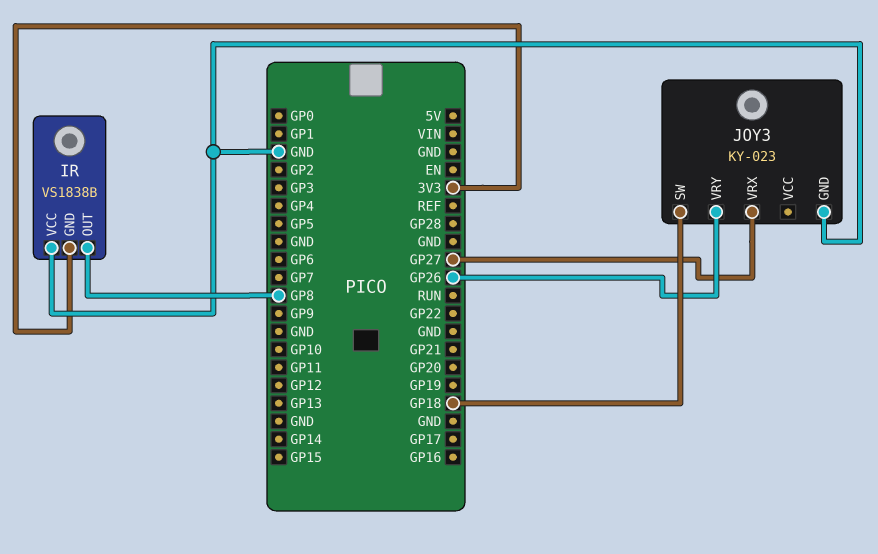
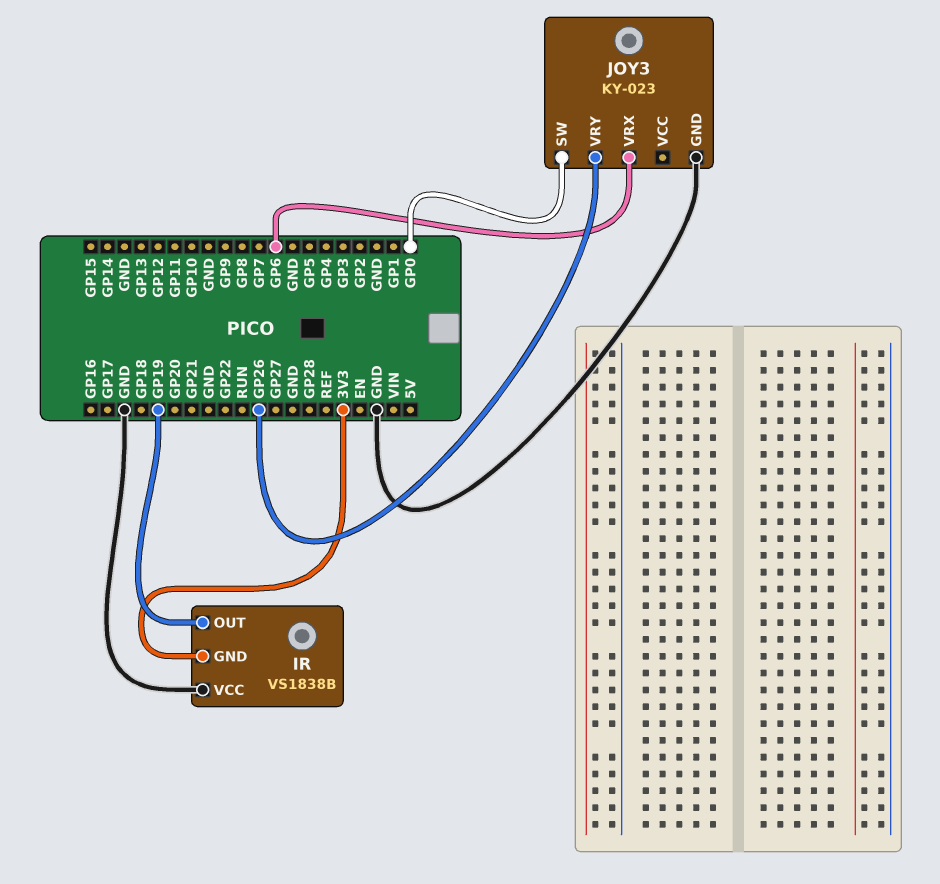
IR pin OUT: GP8 -> GP19
JOY3 pin SW: GP18 -> GP0
JOY3 pin VRX: GP27 -> GP6

